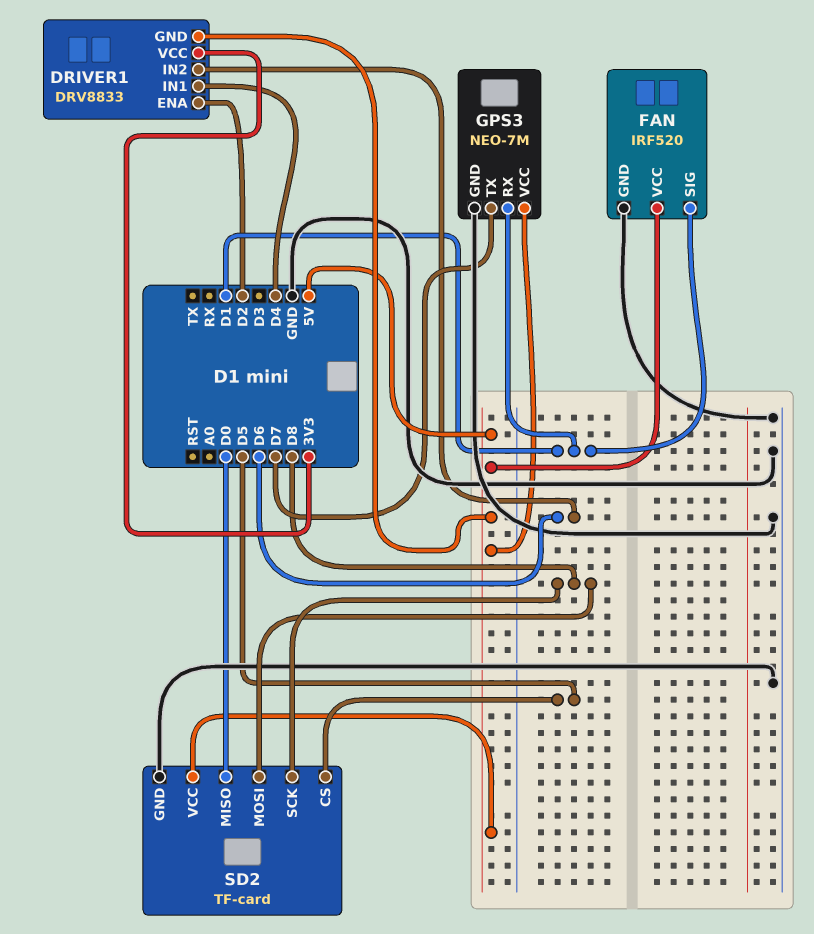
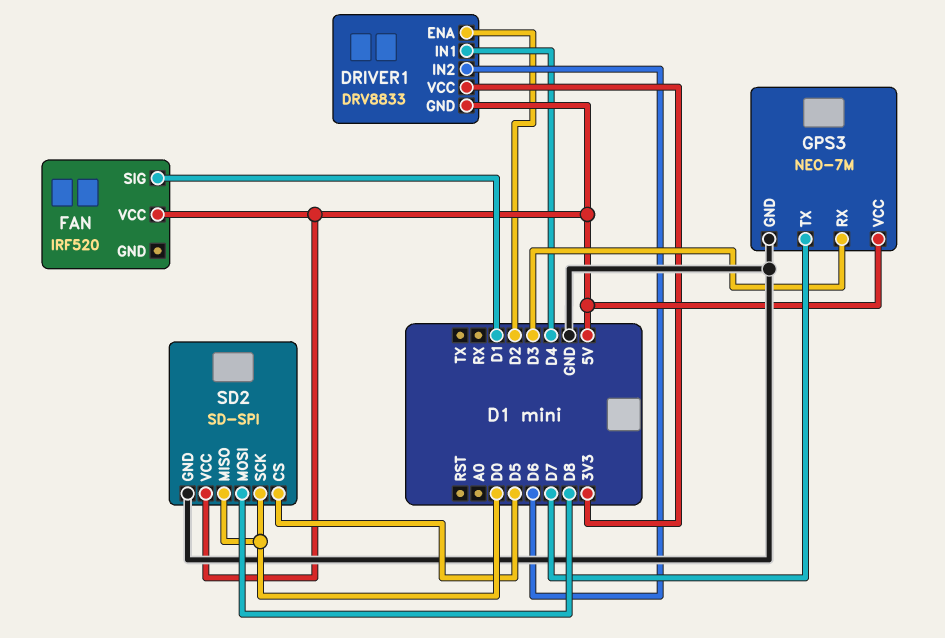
FAN pin GND: GND -> none
GPS3 pin RX: D1 -> D3
SD2: TF-card -> SD-SPI
SD2 pin SCK: D8 -> D0

